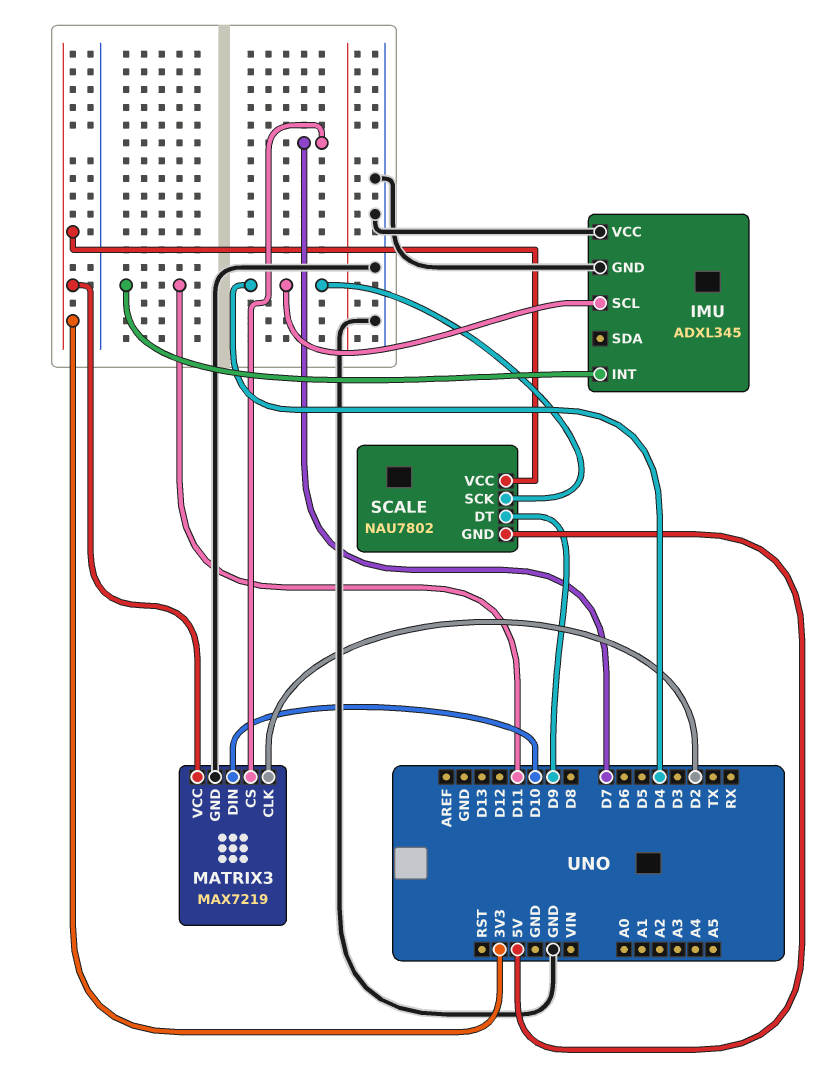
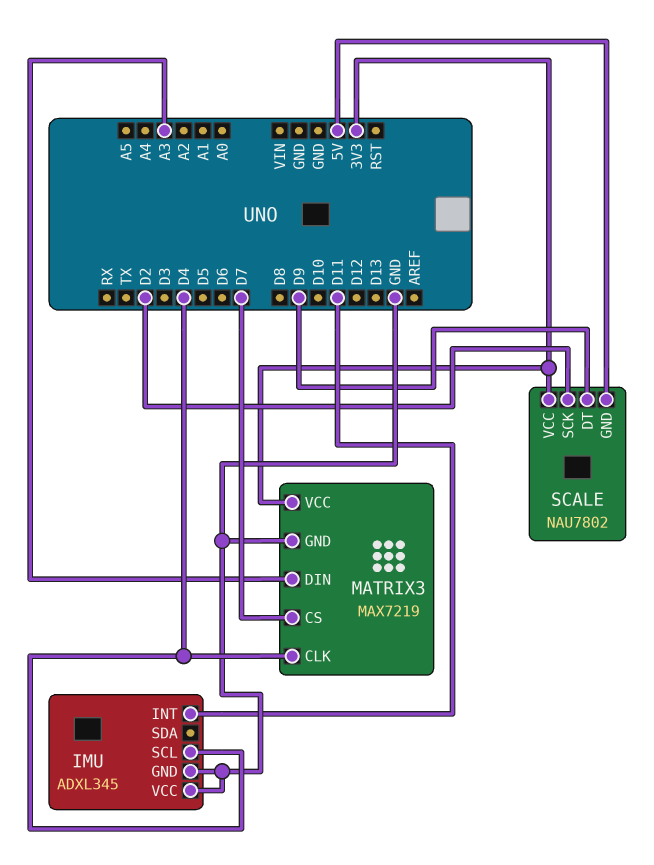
MATRIX3 pin CLK: D2 -> D4
MATRIX3 pin DIN: D10 -> A3
SCALE pin SCK: D4 -> D2

